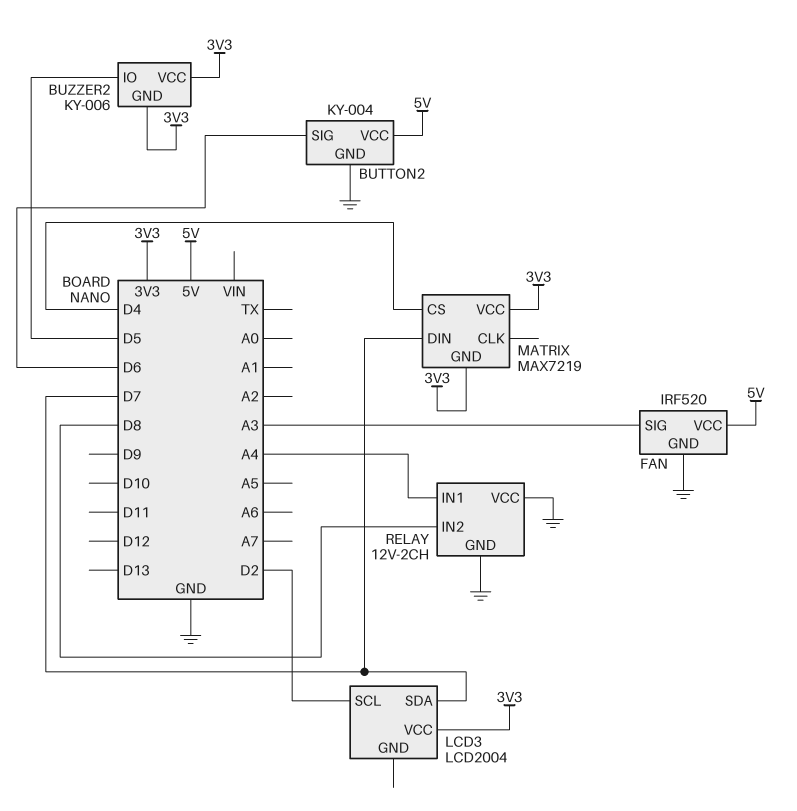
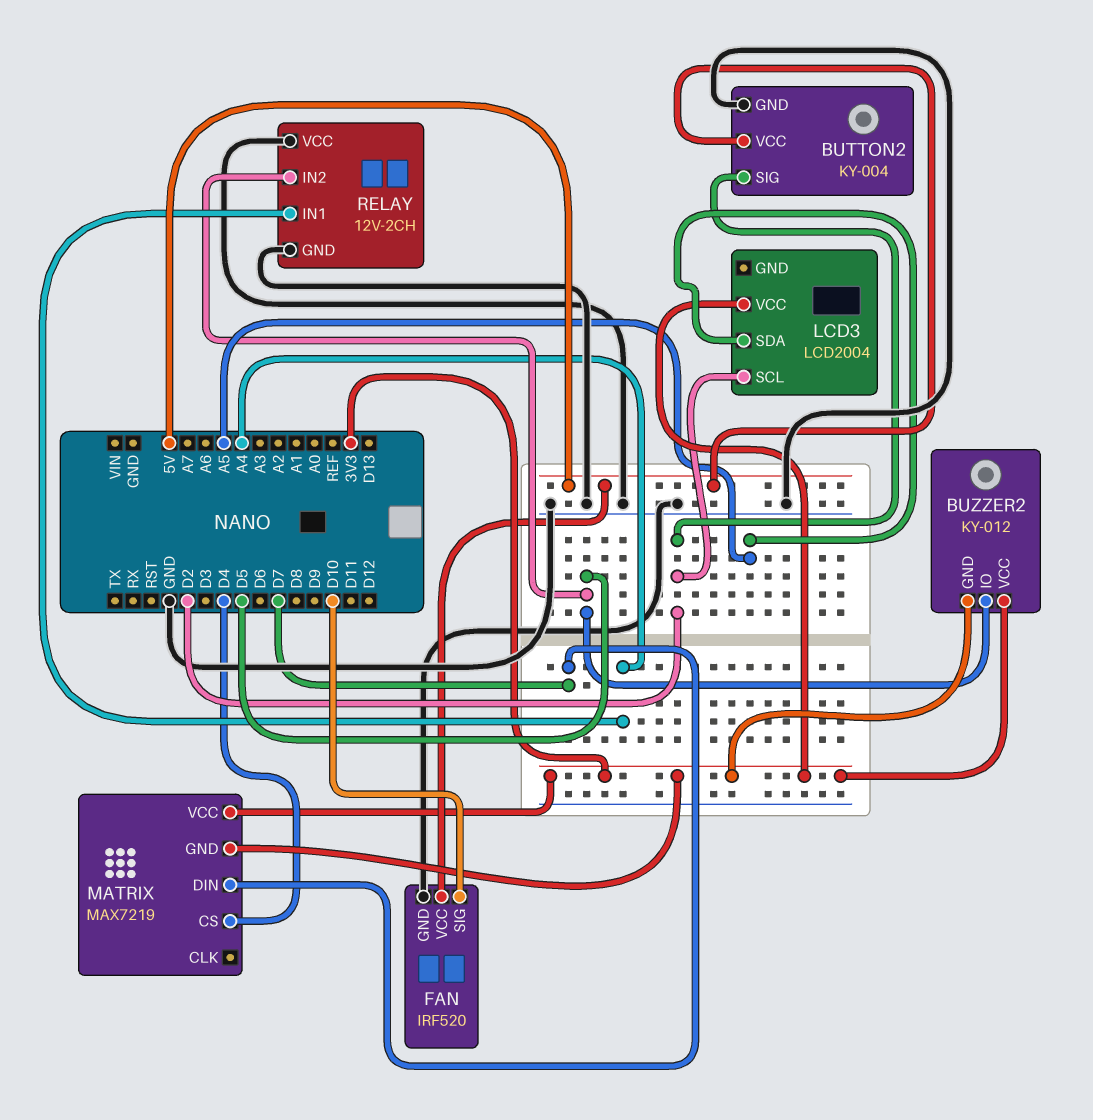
BUTTON2 pin SIG: D6 -> D2
BUZZER2: KY-006 -> KY-012
FAN pin SIG: A3 -> D10
LCD3 pin SDA: D7 -> A5
RELAY pin IN2: D8 -> D5

